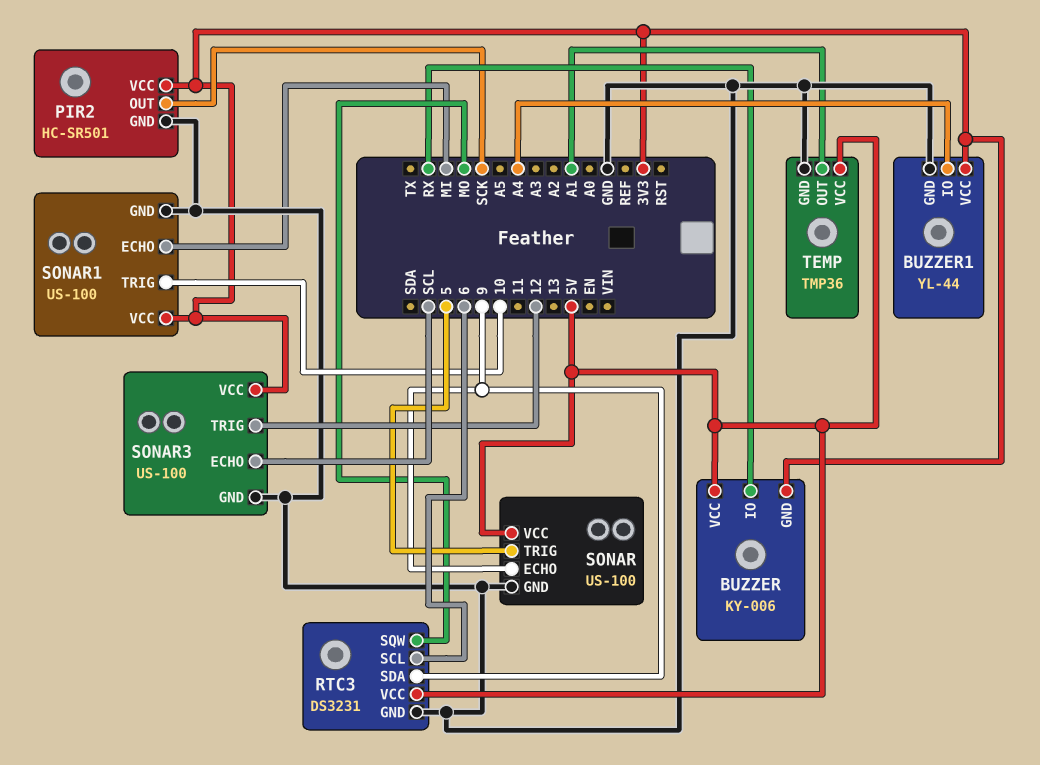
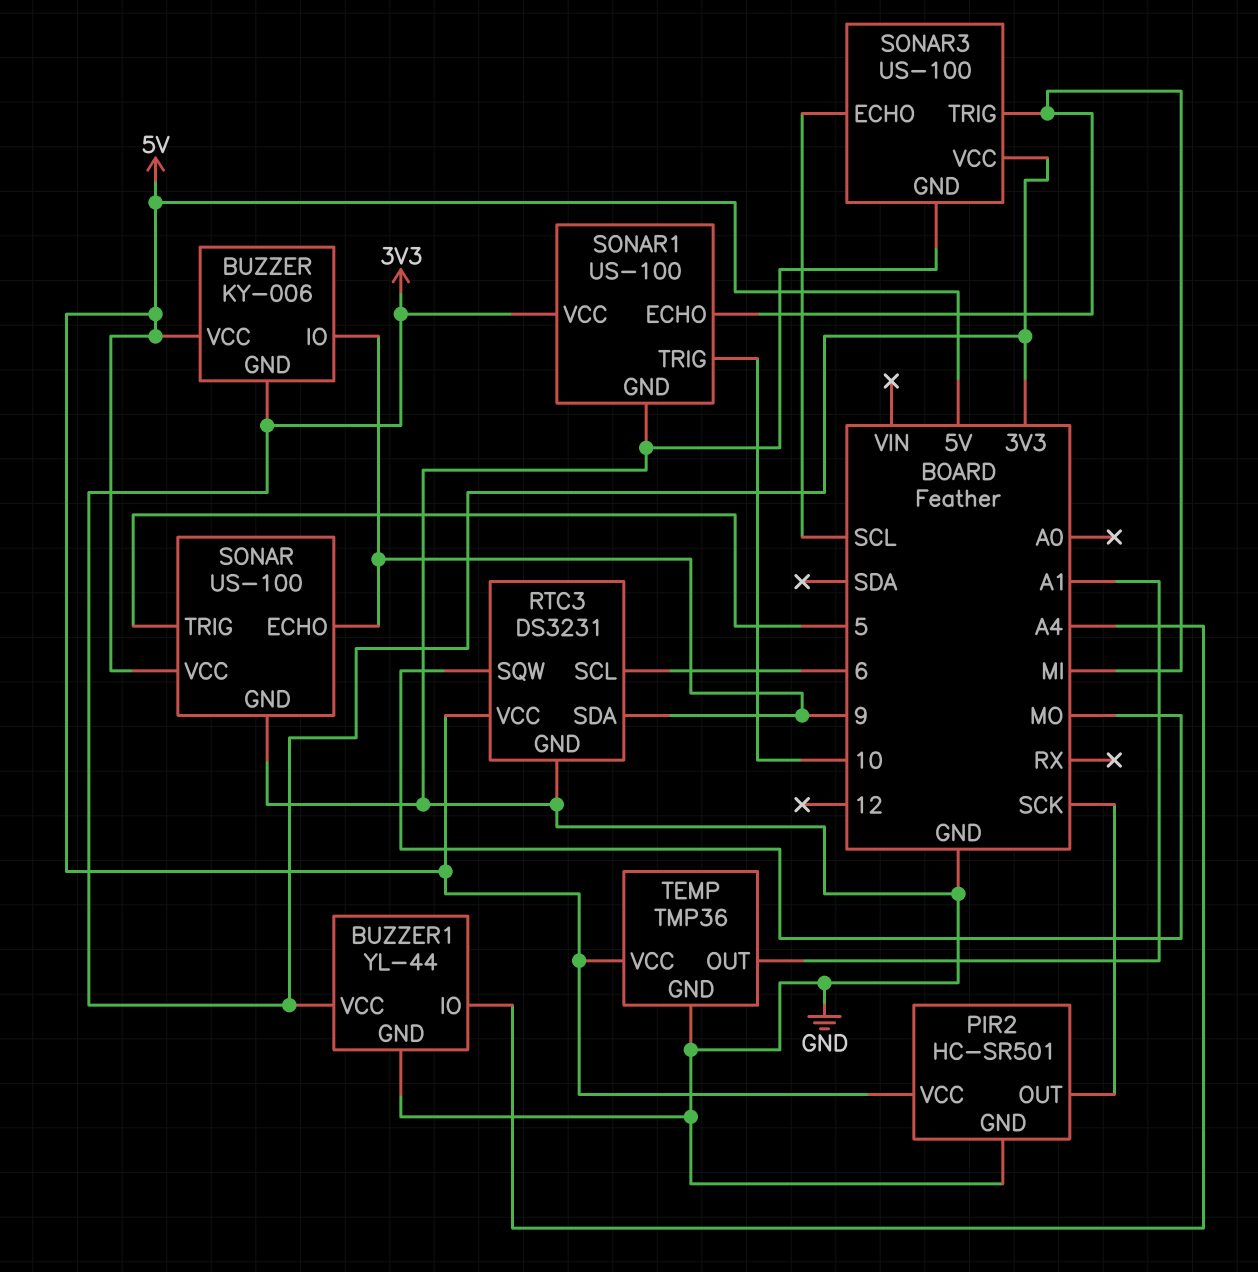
BUZZER pin IO: RX -> 9
PIR2 pin VCC: 3V3 -> 5V
SONAR3 pin TRIG: 12 -> MI

